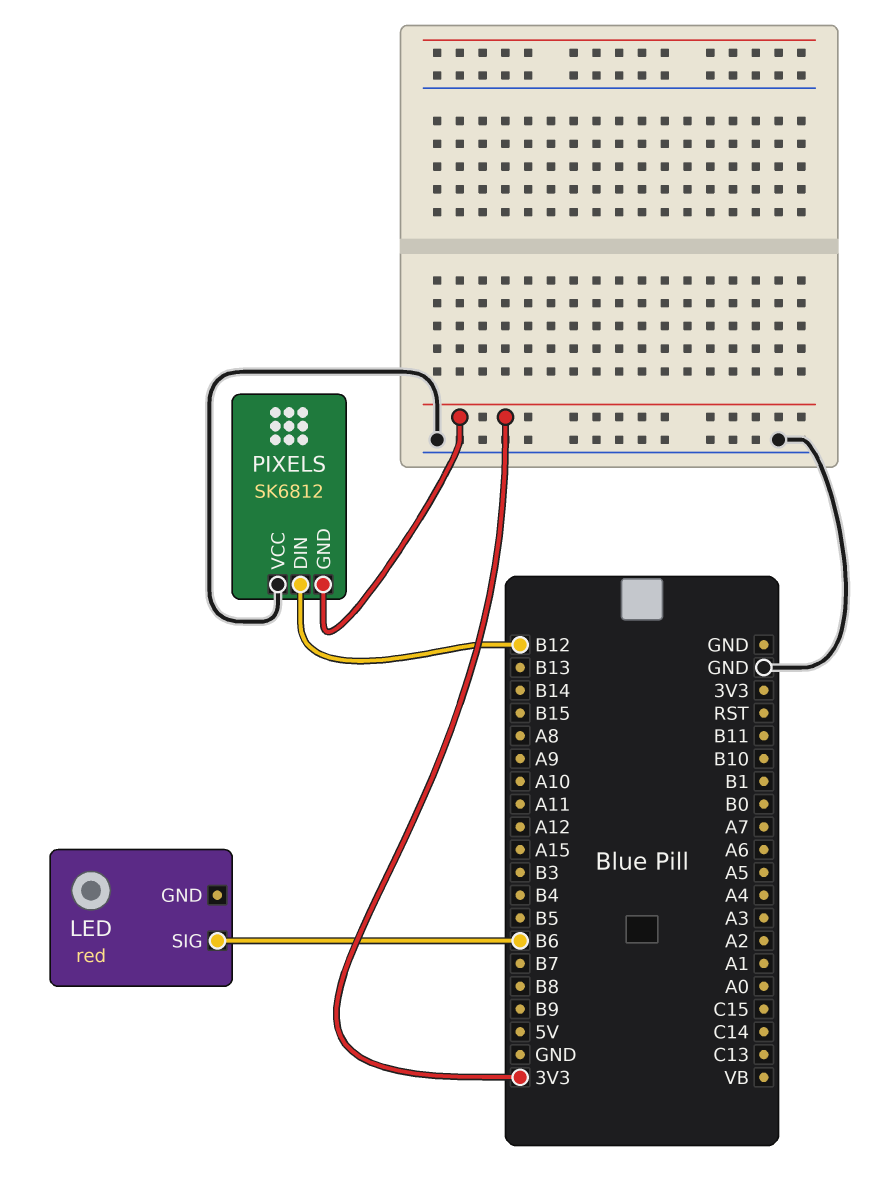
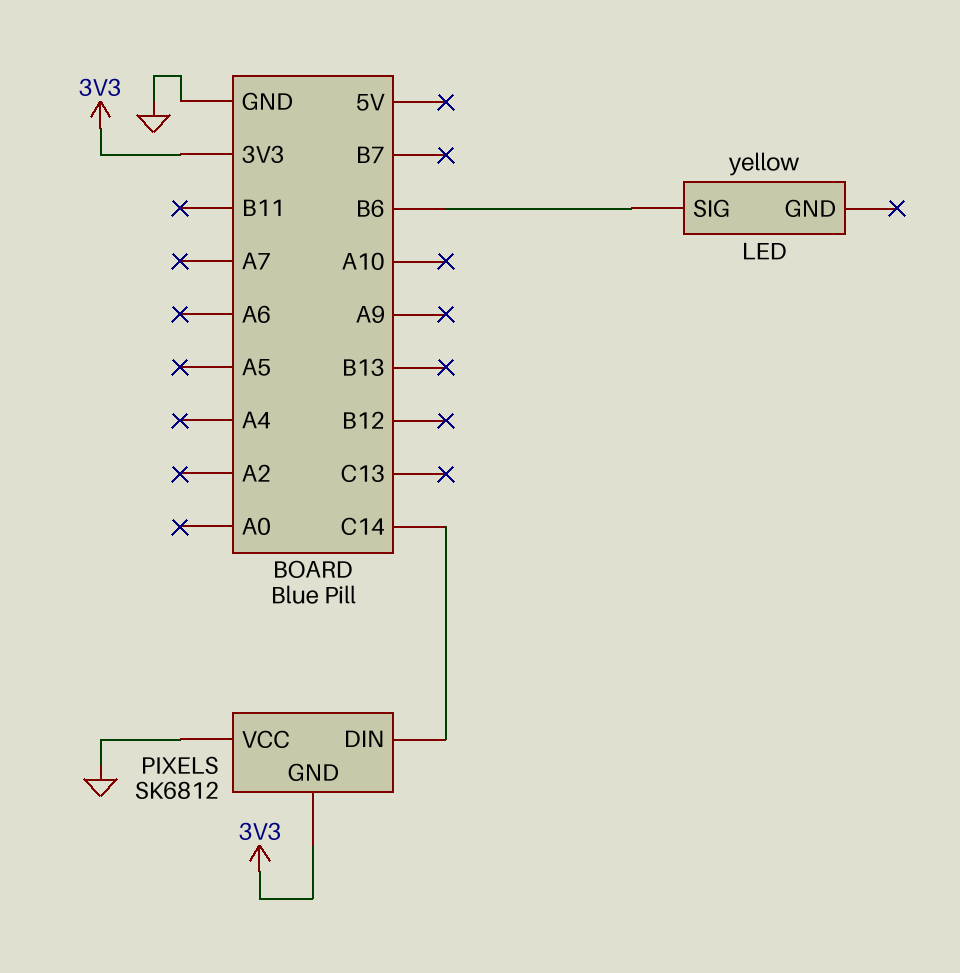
LED: red -> yellow
PIXELS pin DIN: B12 -> C14

